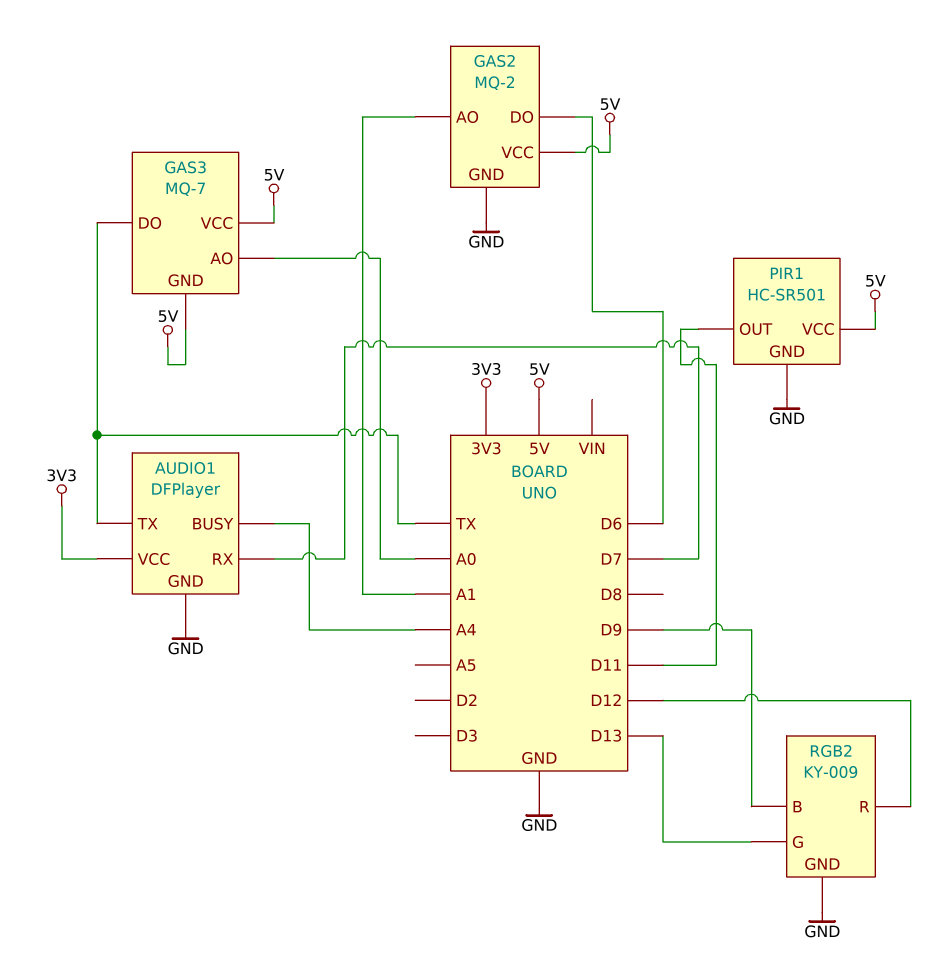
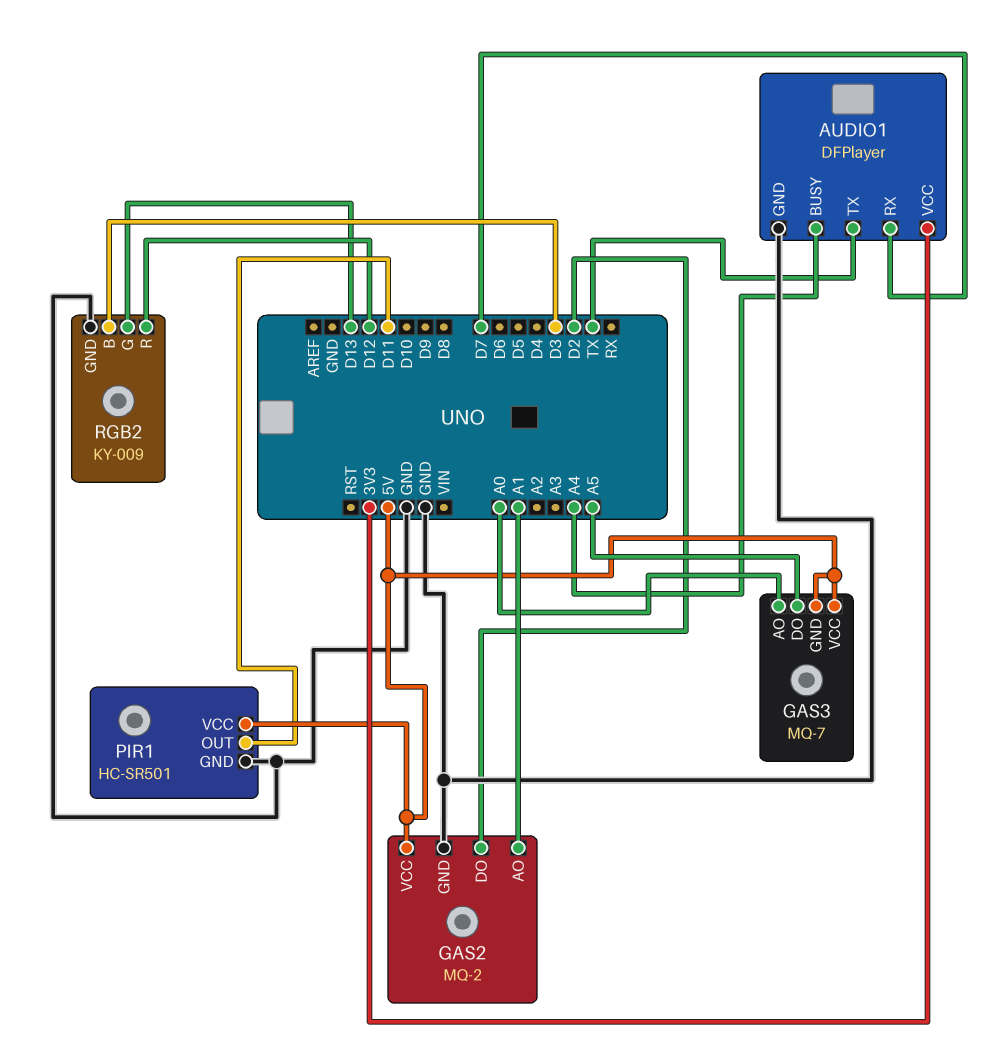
GAS2 pin DO: D6 -> D2
GAS3 pin DO: TX -> A5
RGB2 pin B: D9 -> D3

